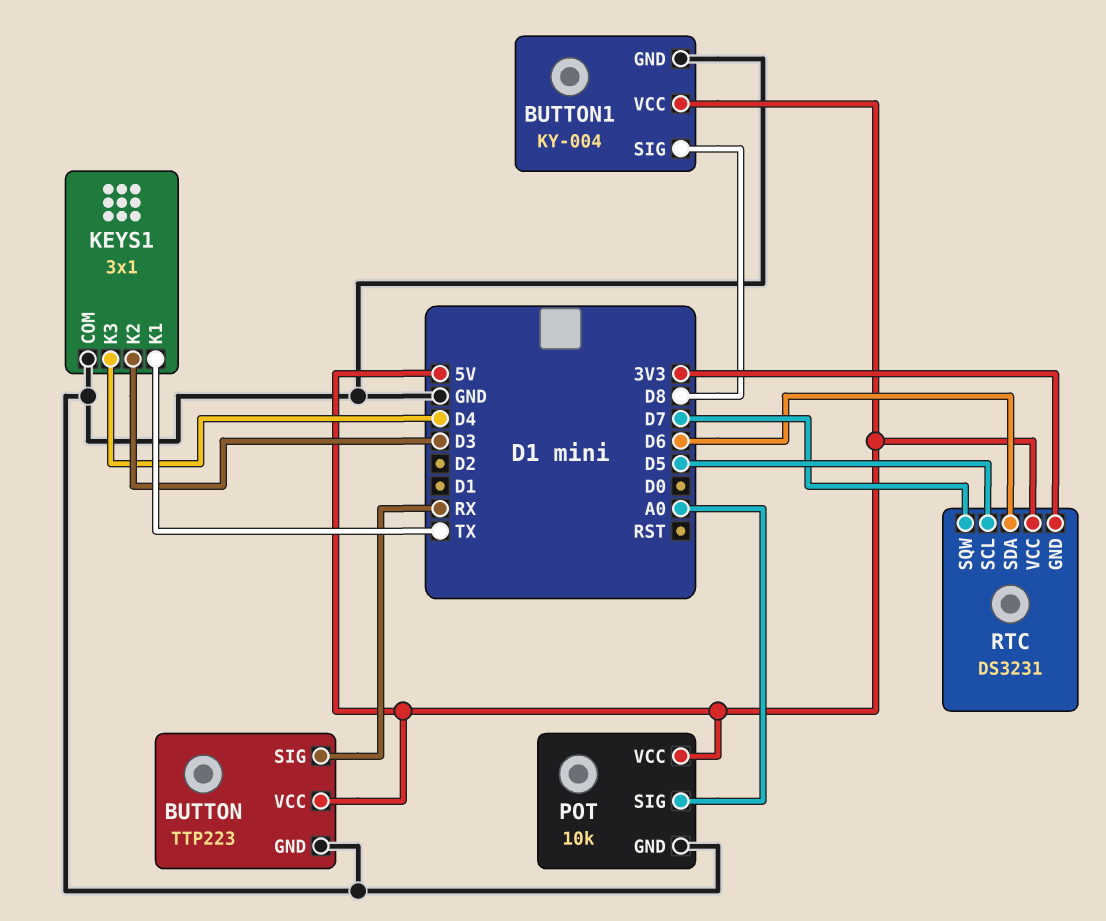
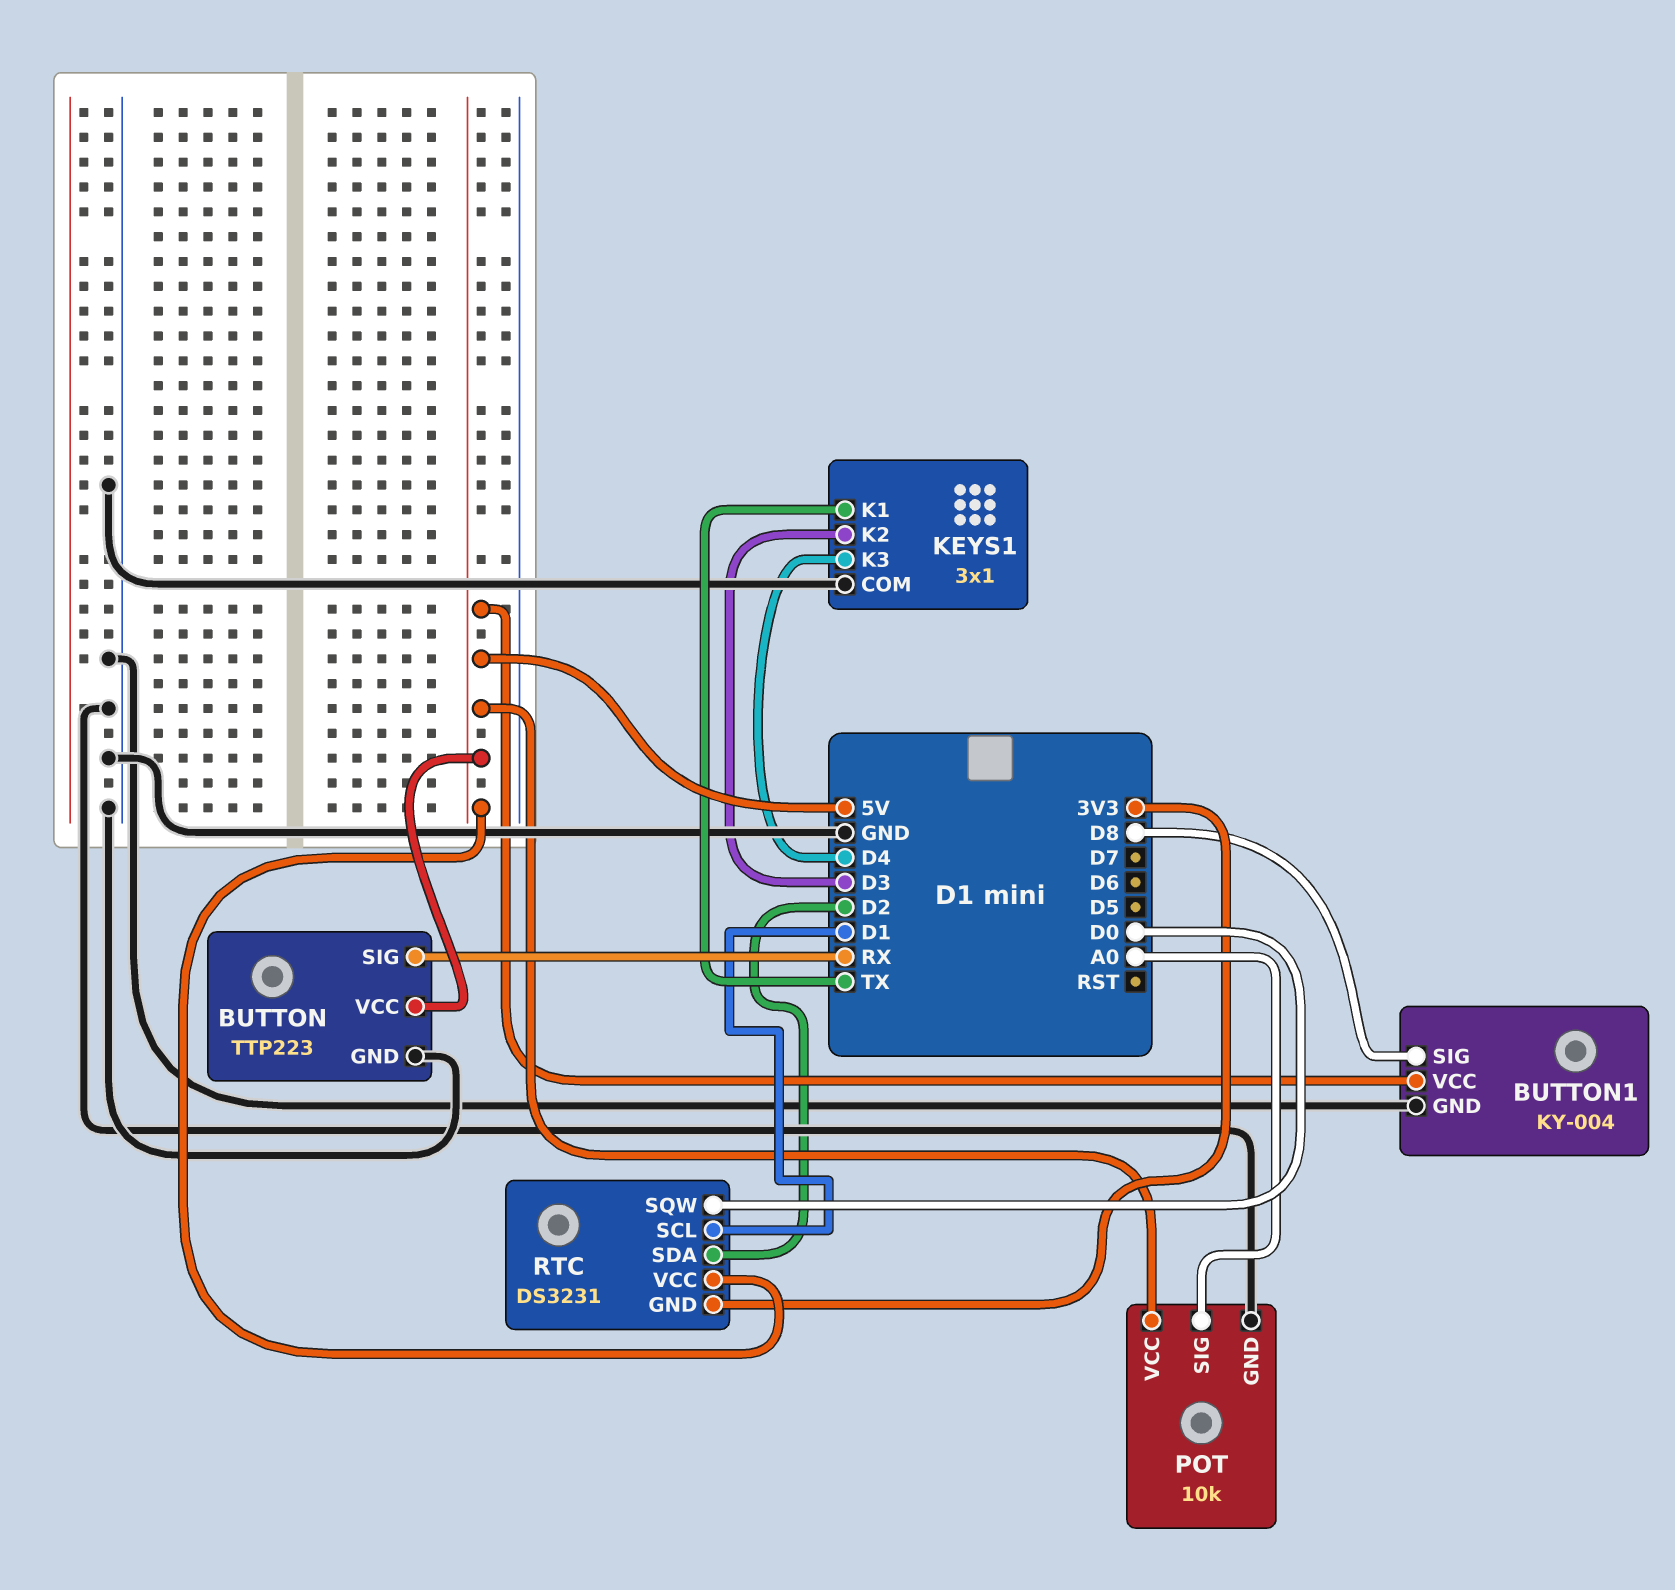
RTC pin SCL: D5 -> D1
RTC pin SDA: D6 -> D2
RTC pin SQW: D7 -> D0

